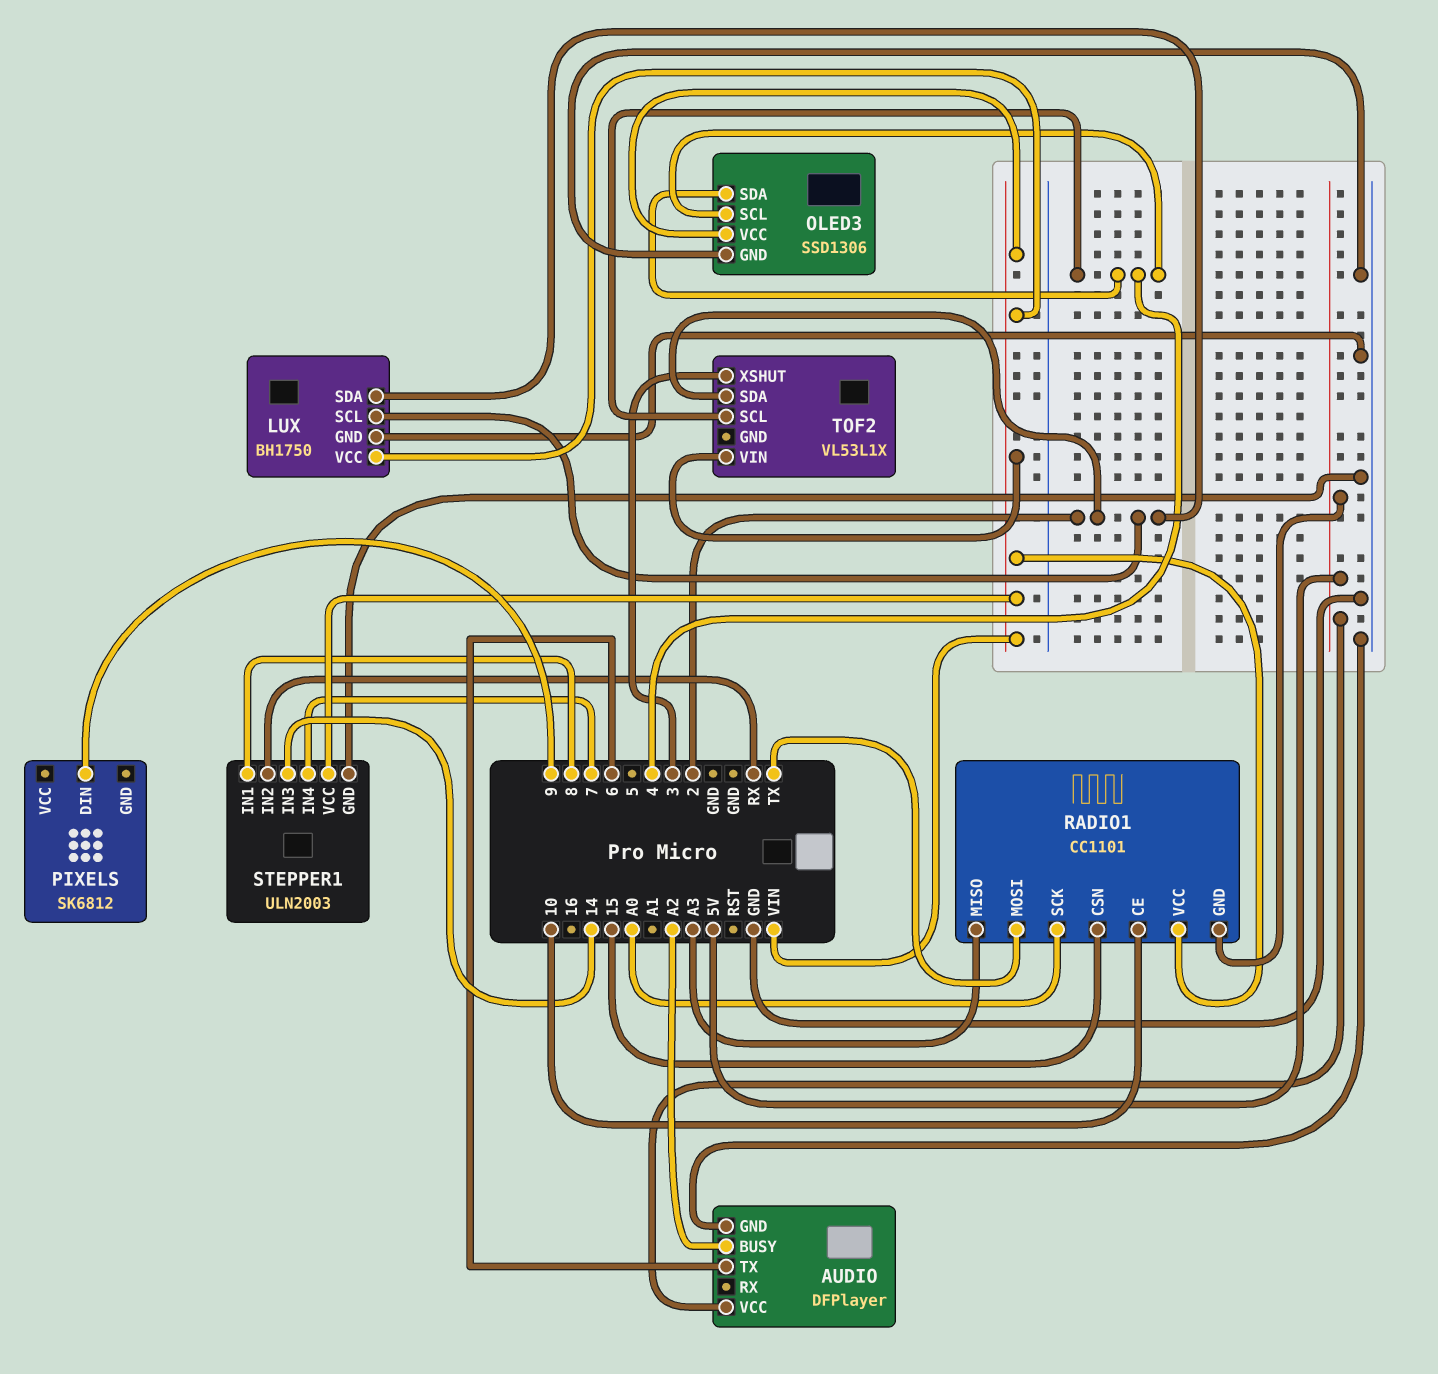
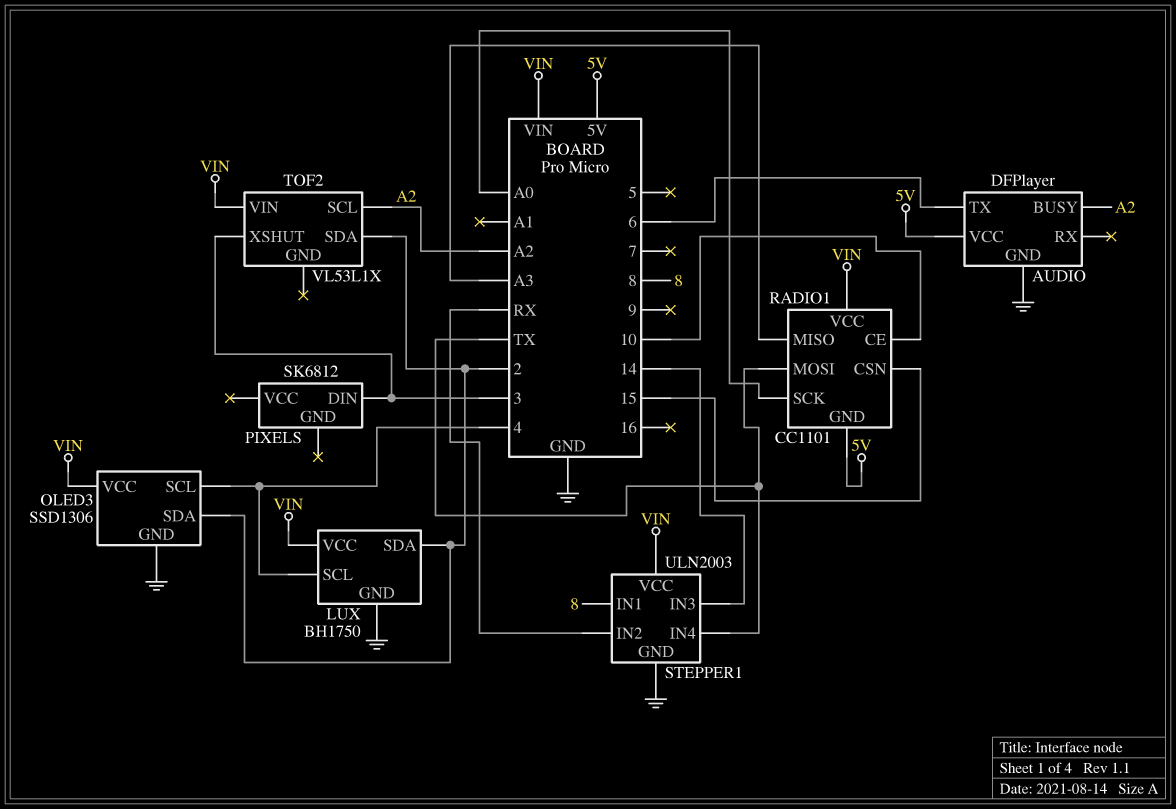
LUX pin SCL: 2 -> 4
OLED3 pin SDA: 4 -> 2
PIXELS pin DIN: 9 -> 3
STEPPER1 pin IN4: 7 -> TX
TOF2 pin SCL: 4 -> A2

